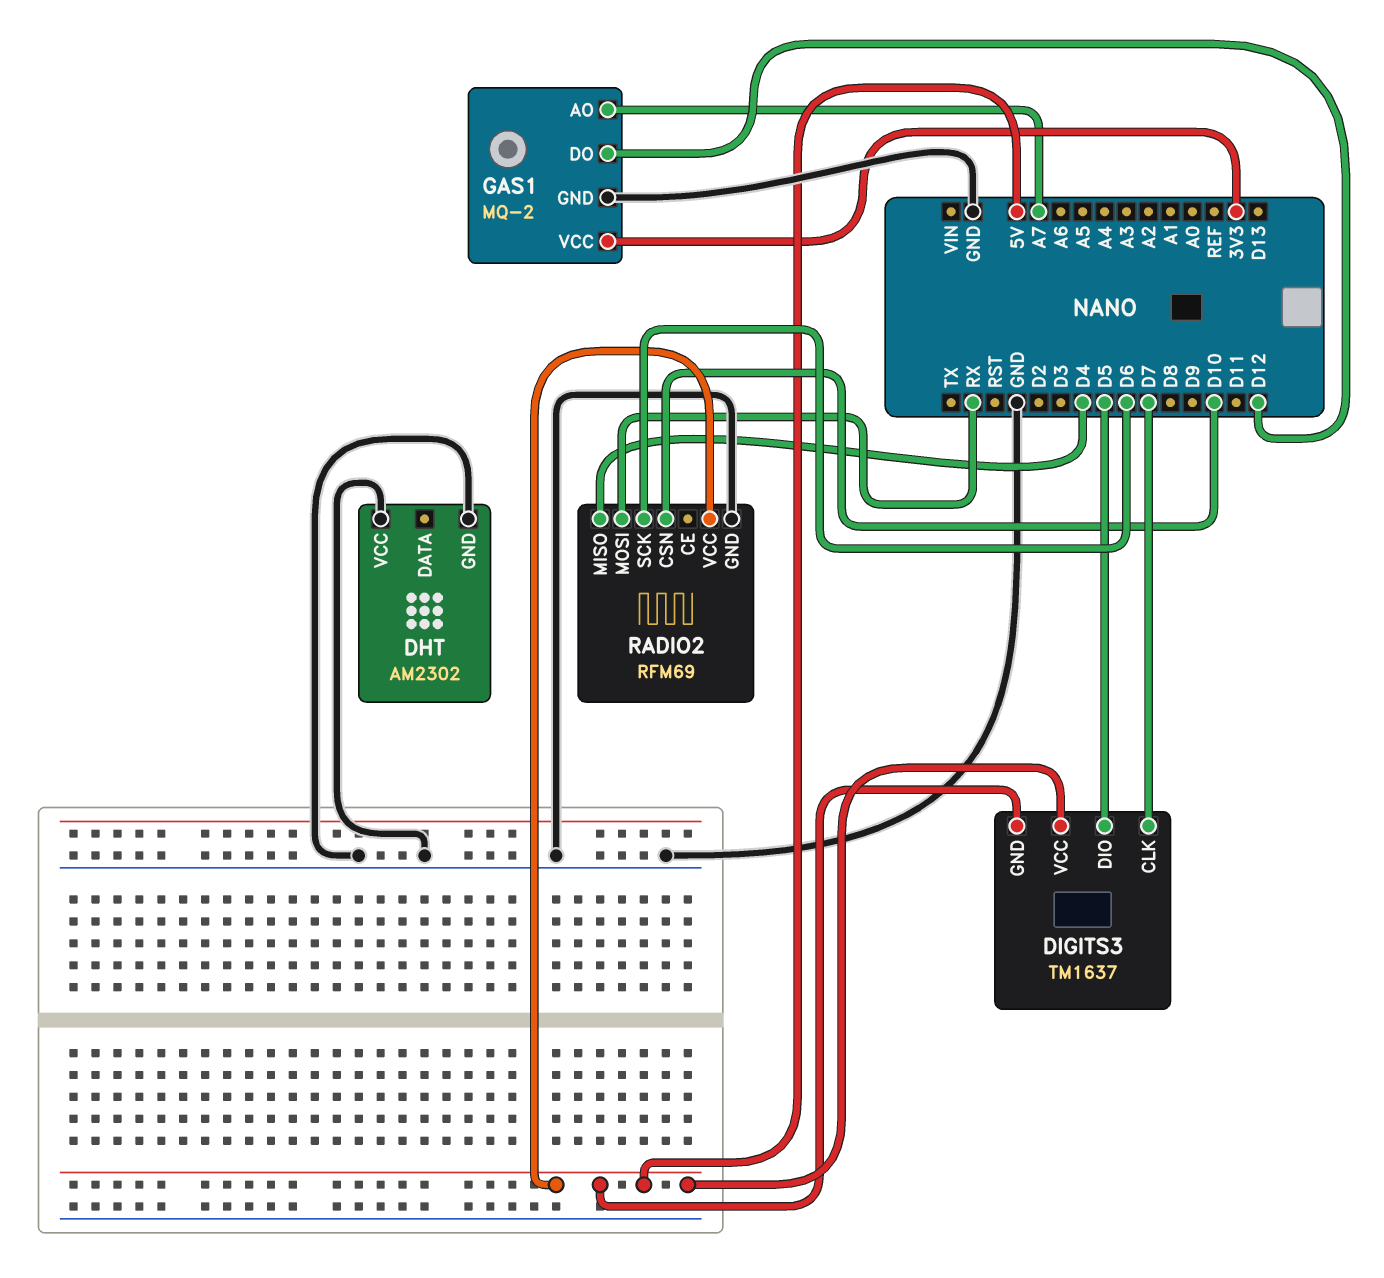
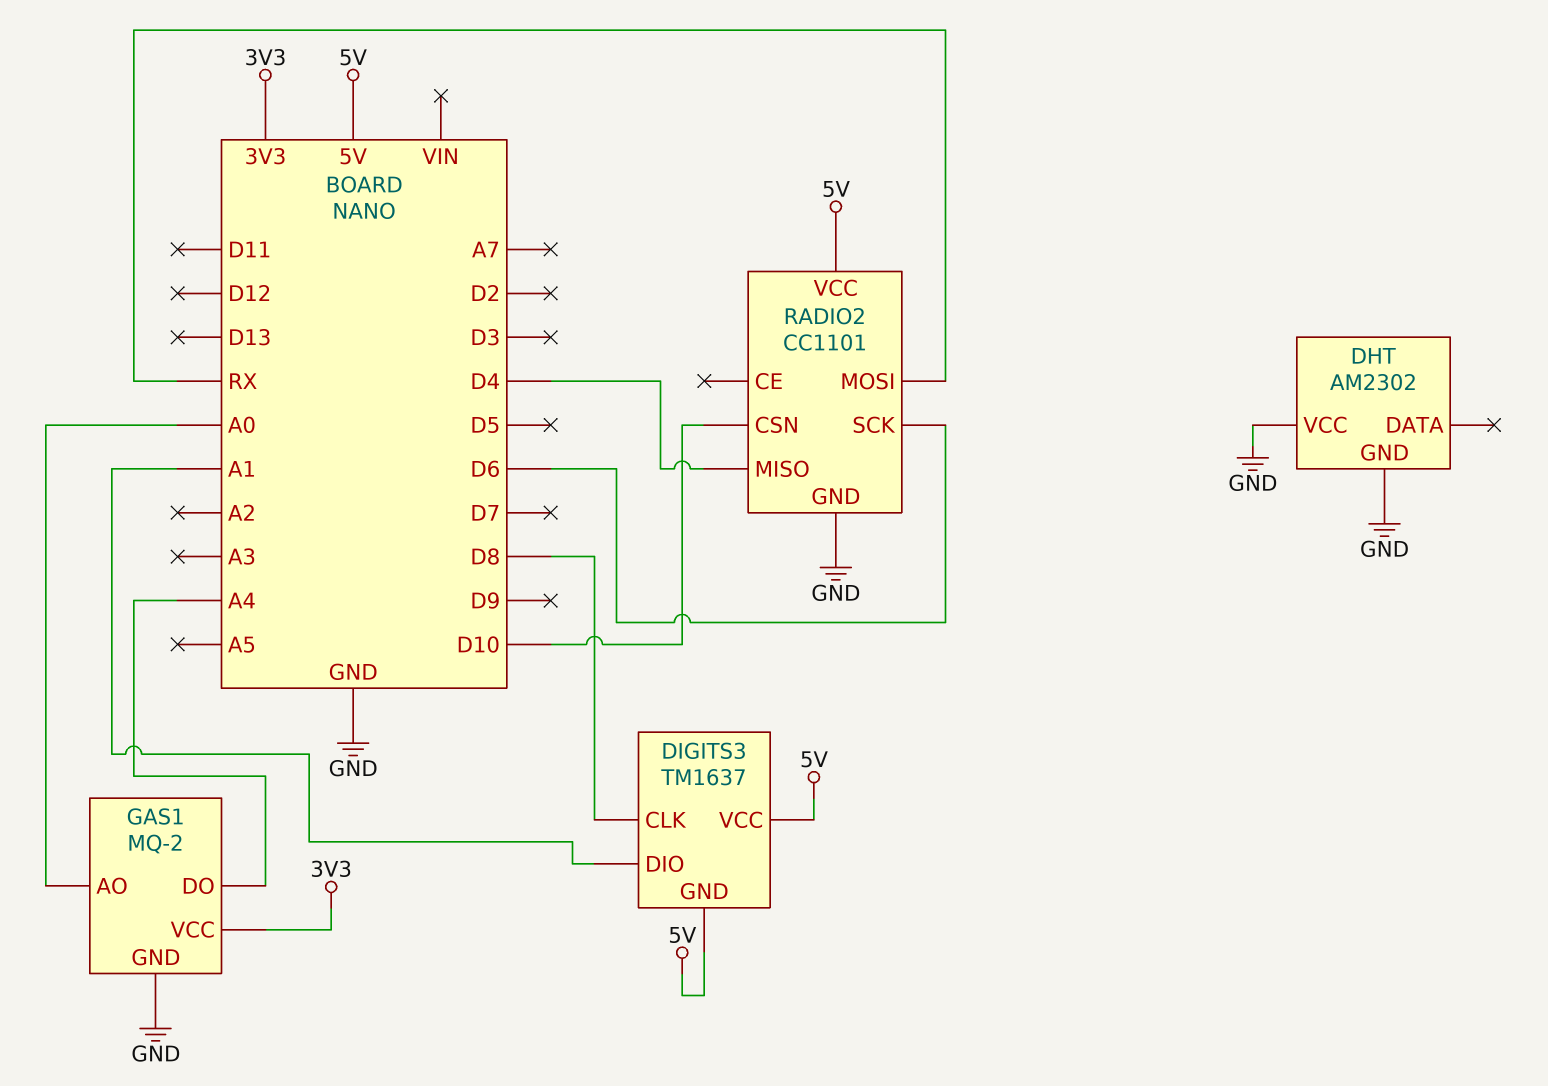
DIGITS3 pin CLK: D7 -> D8
DIGITS3 pin DIO: D5 -> A1
GAS1 pin AO: A7 -> A0
GAS1 pin DO: D12 -> A4
RADIO2: RFM69 -> CC1101

